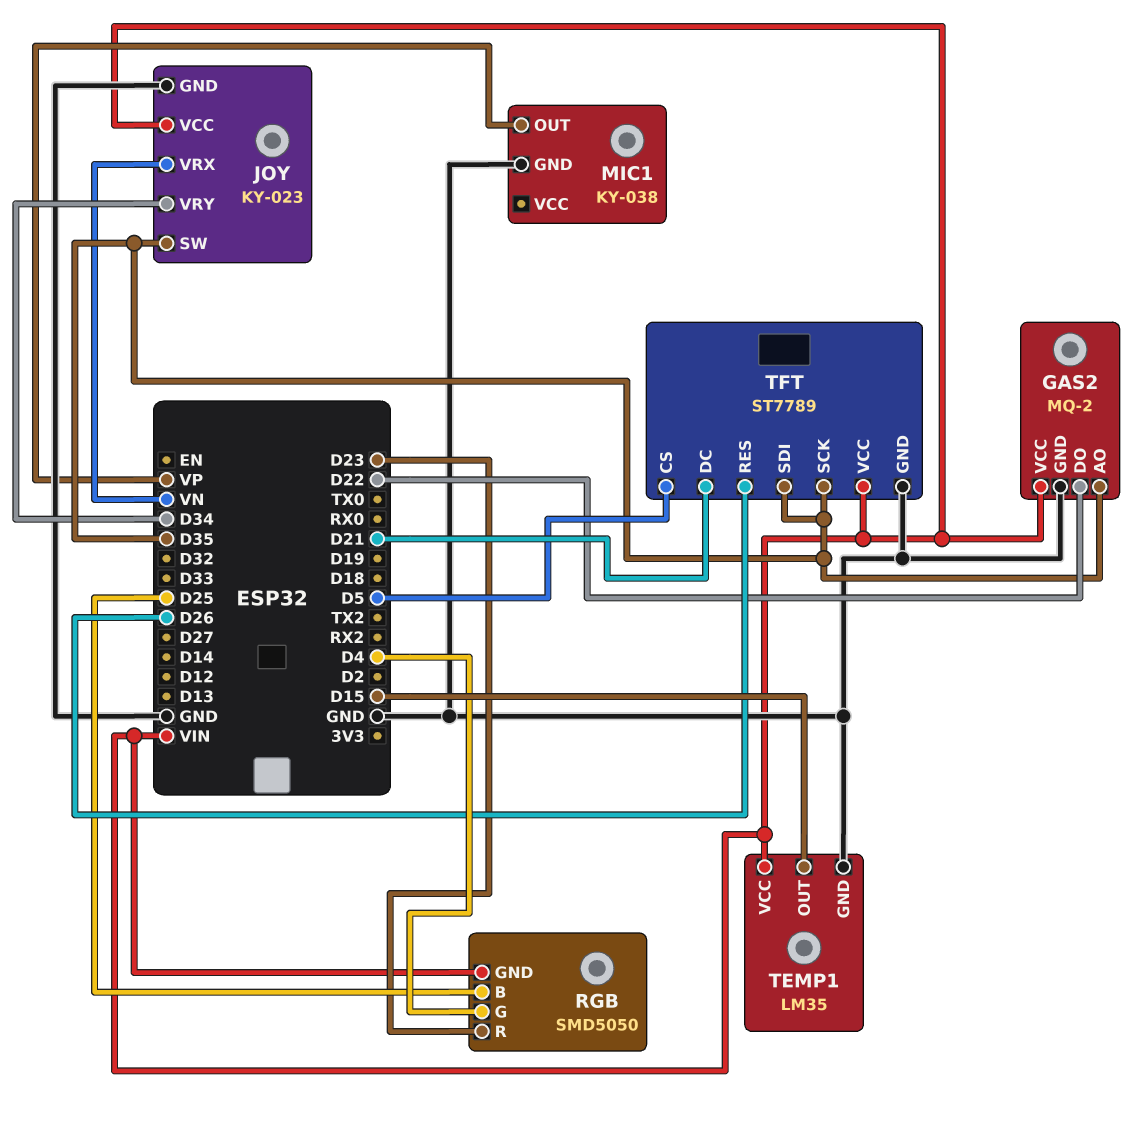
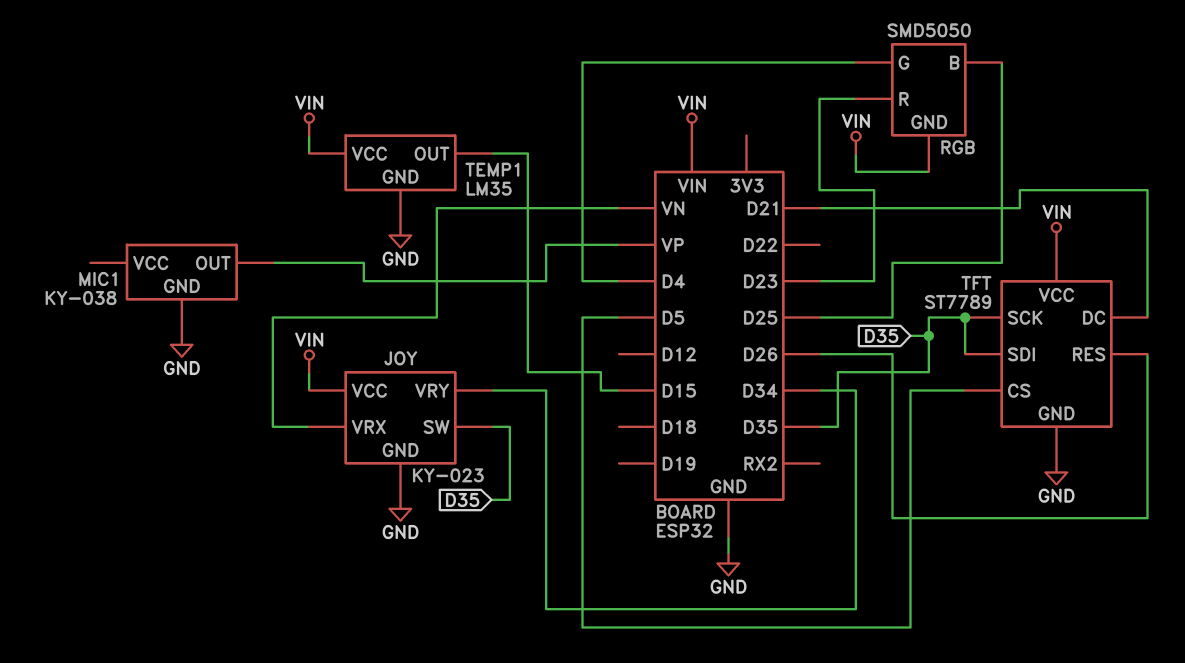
GAS2: MQ-2 -> none
GAS2 pin AO: D35 -> none
GAS2 pin DO: D22 -> none
GAS2 pin GND: GND -> none
GAS2 pin VCC: VIN -> none

